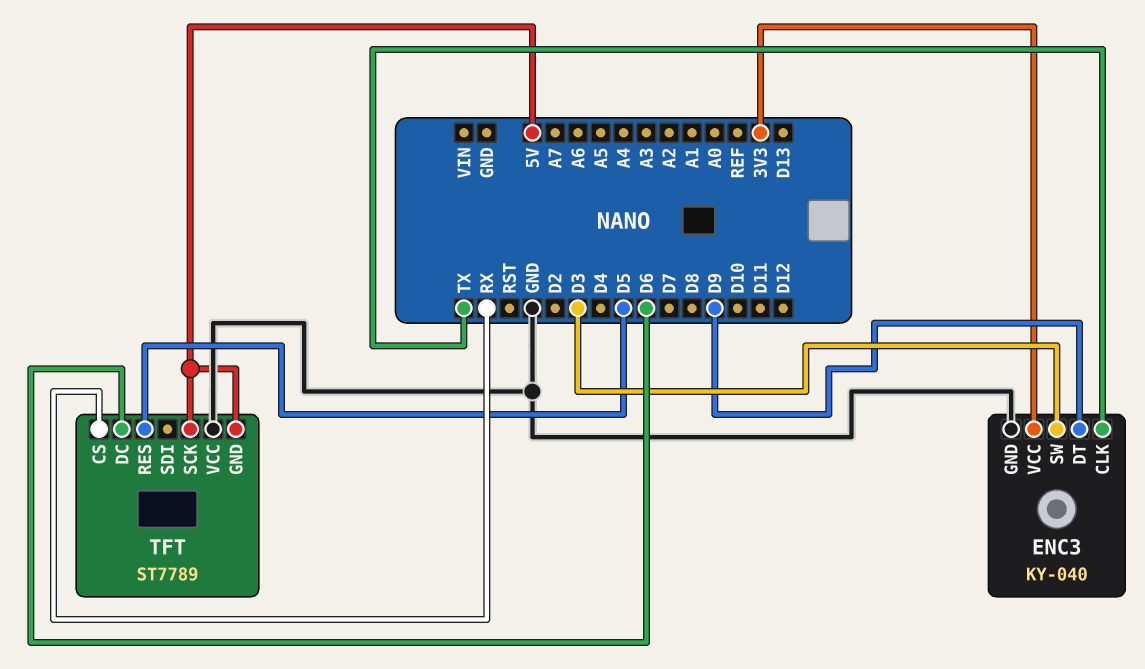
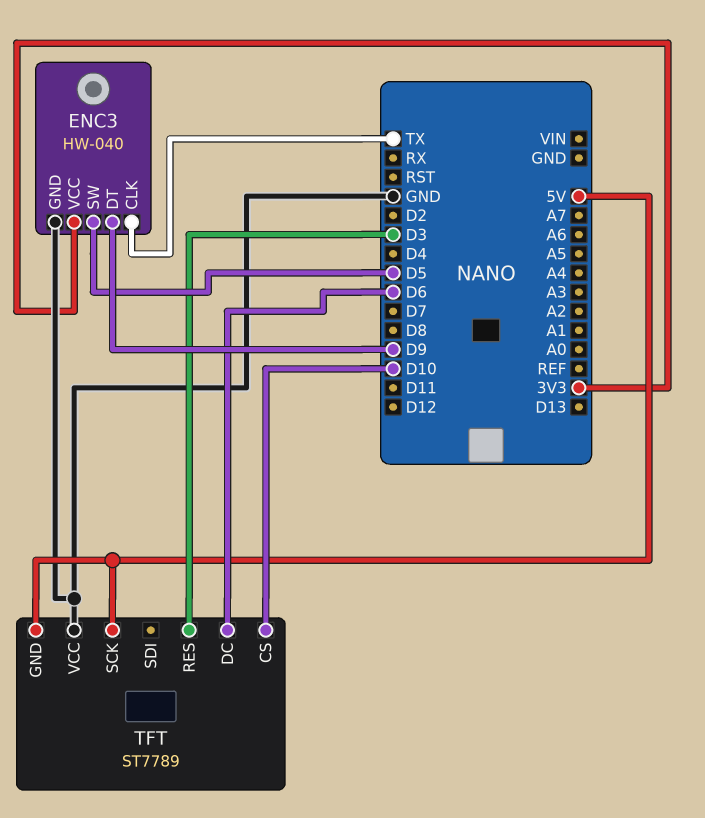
ENC3: KY-040 -> HW-040
ENC3 pin SW: D3 -> D5
TFT pin CS: RX -> D10
TFT pin RES: D5 -> D3

